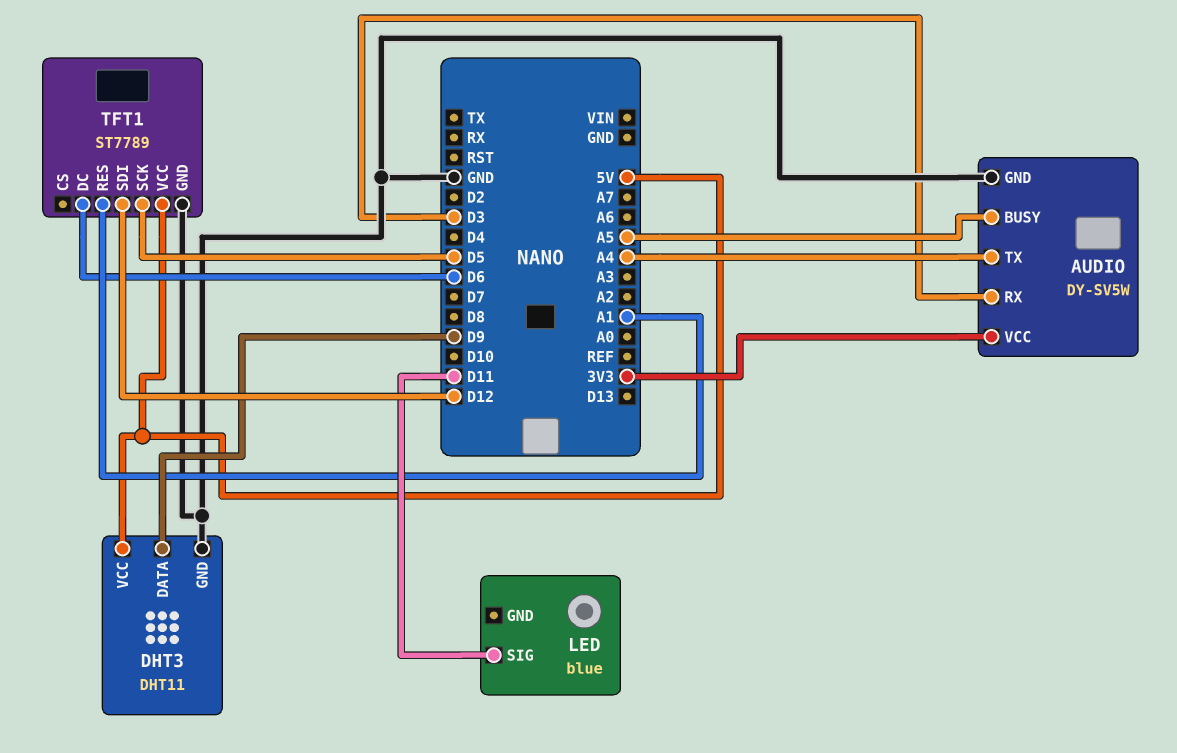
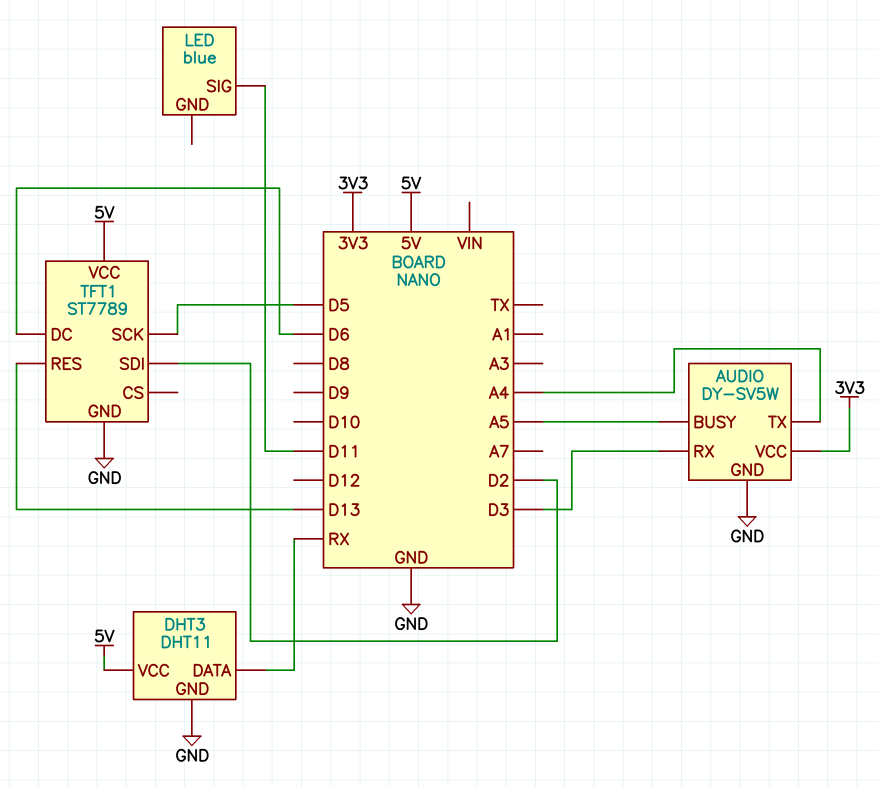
DHT3 pin DATA: D9 -> RX
TFT1 pin RES: A1 -> D13
TFT1 pin SDI: D12 -> D2

